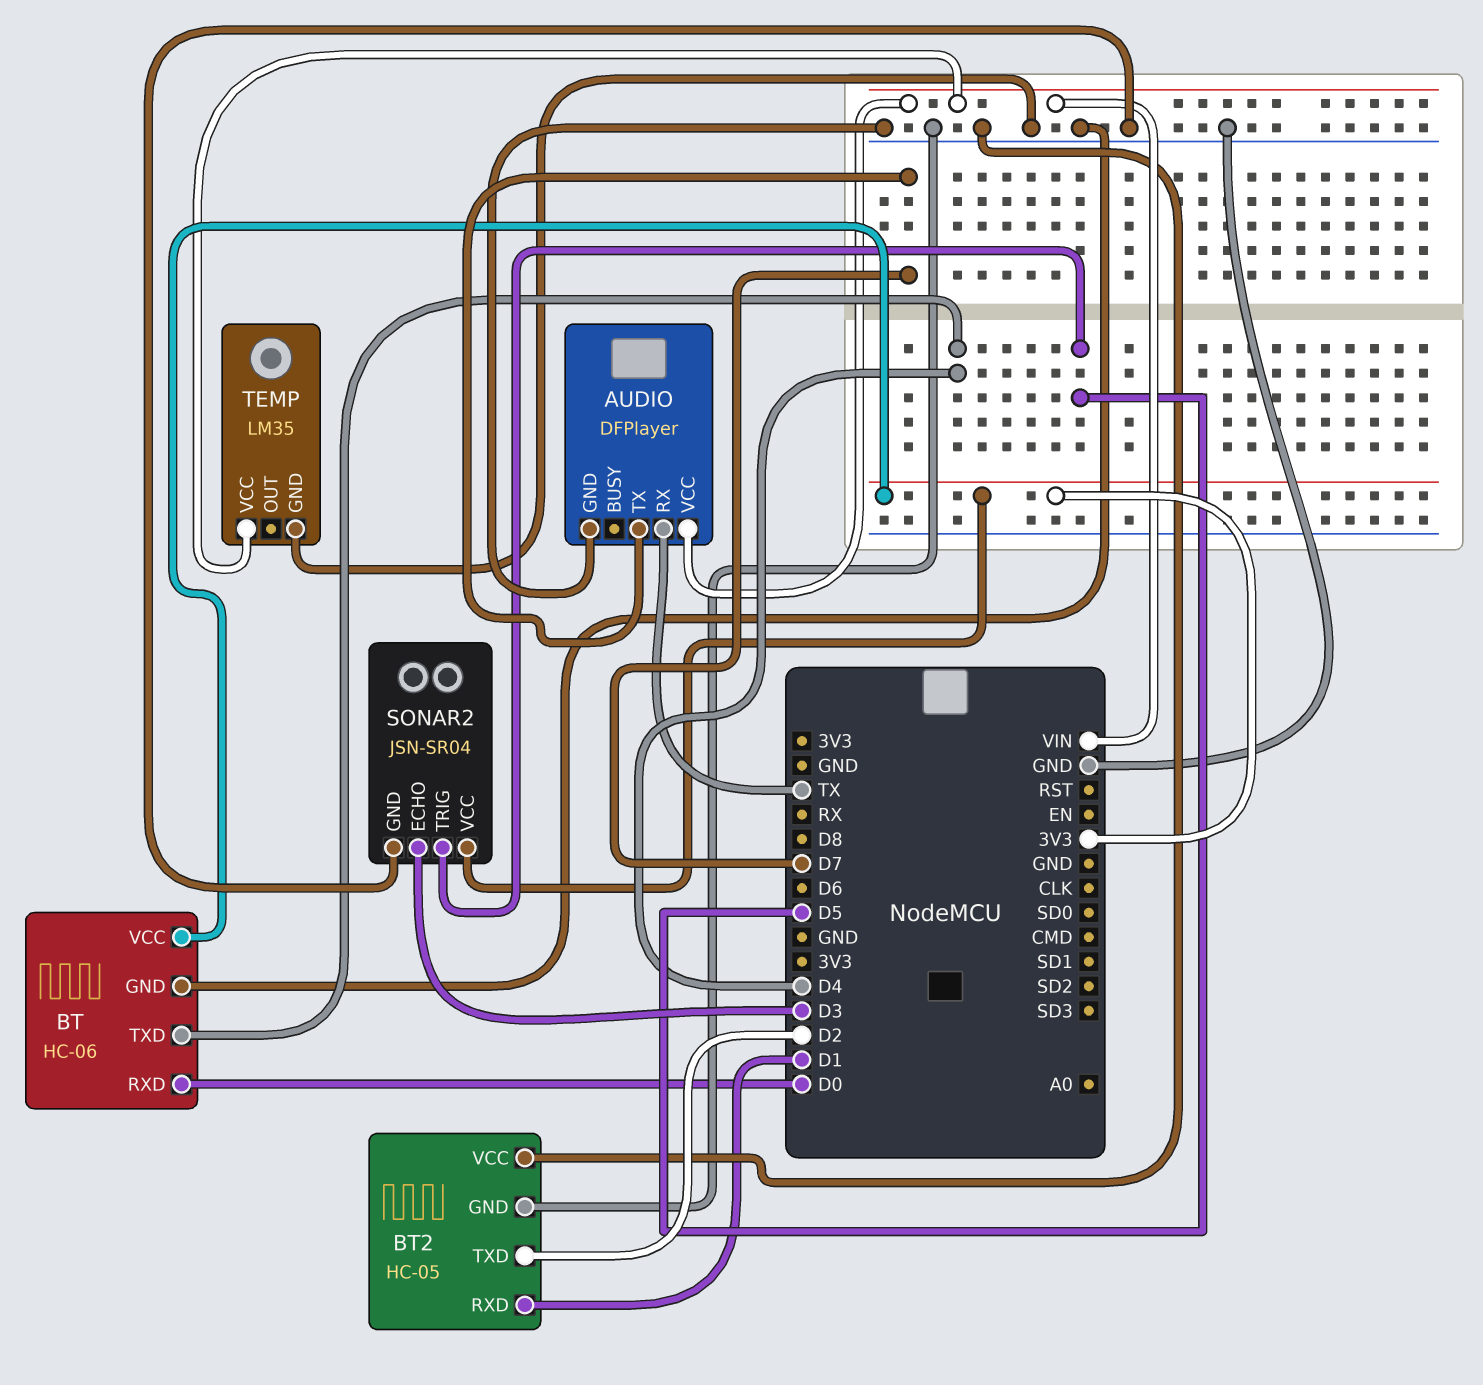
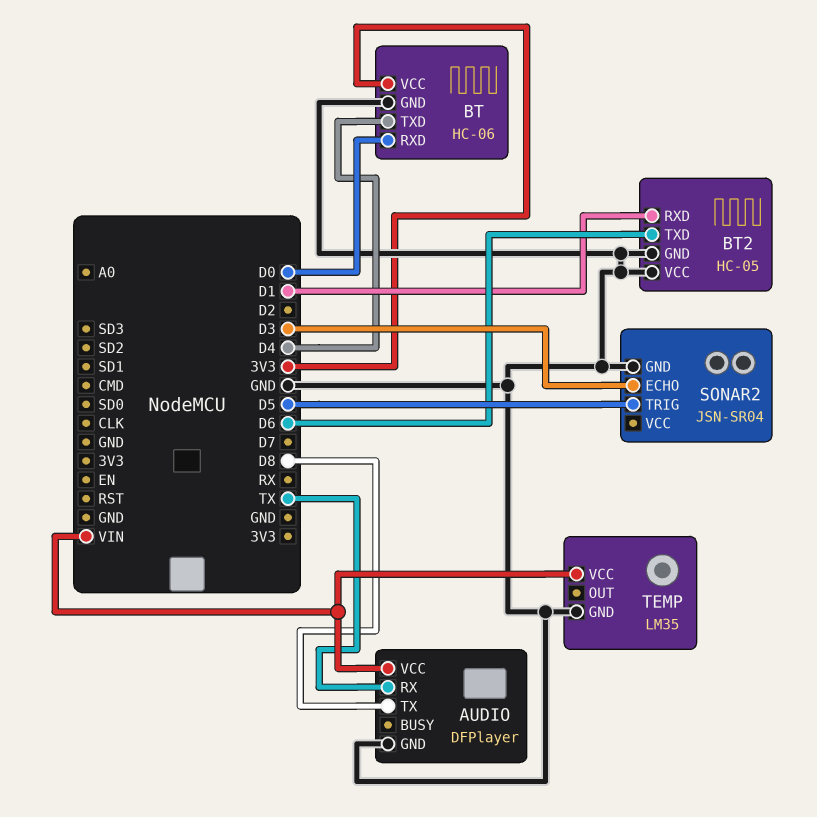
AUDIO pin TX: D7 -> D8
BT2 pin TXD: D2 -> D6
SONAR2 pin VCC: 3V3 -> none

